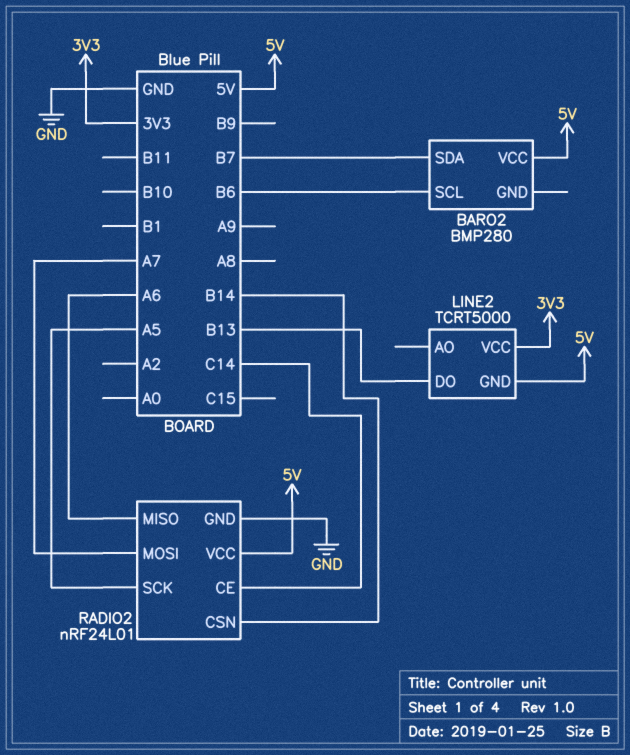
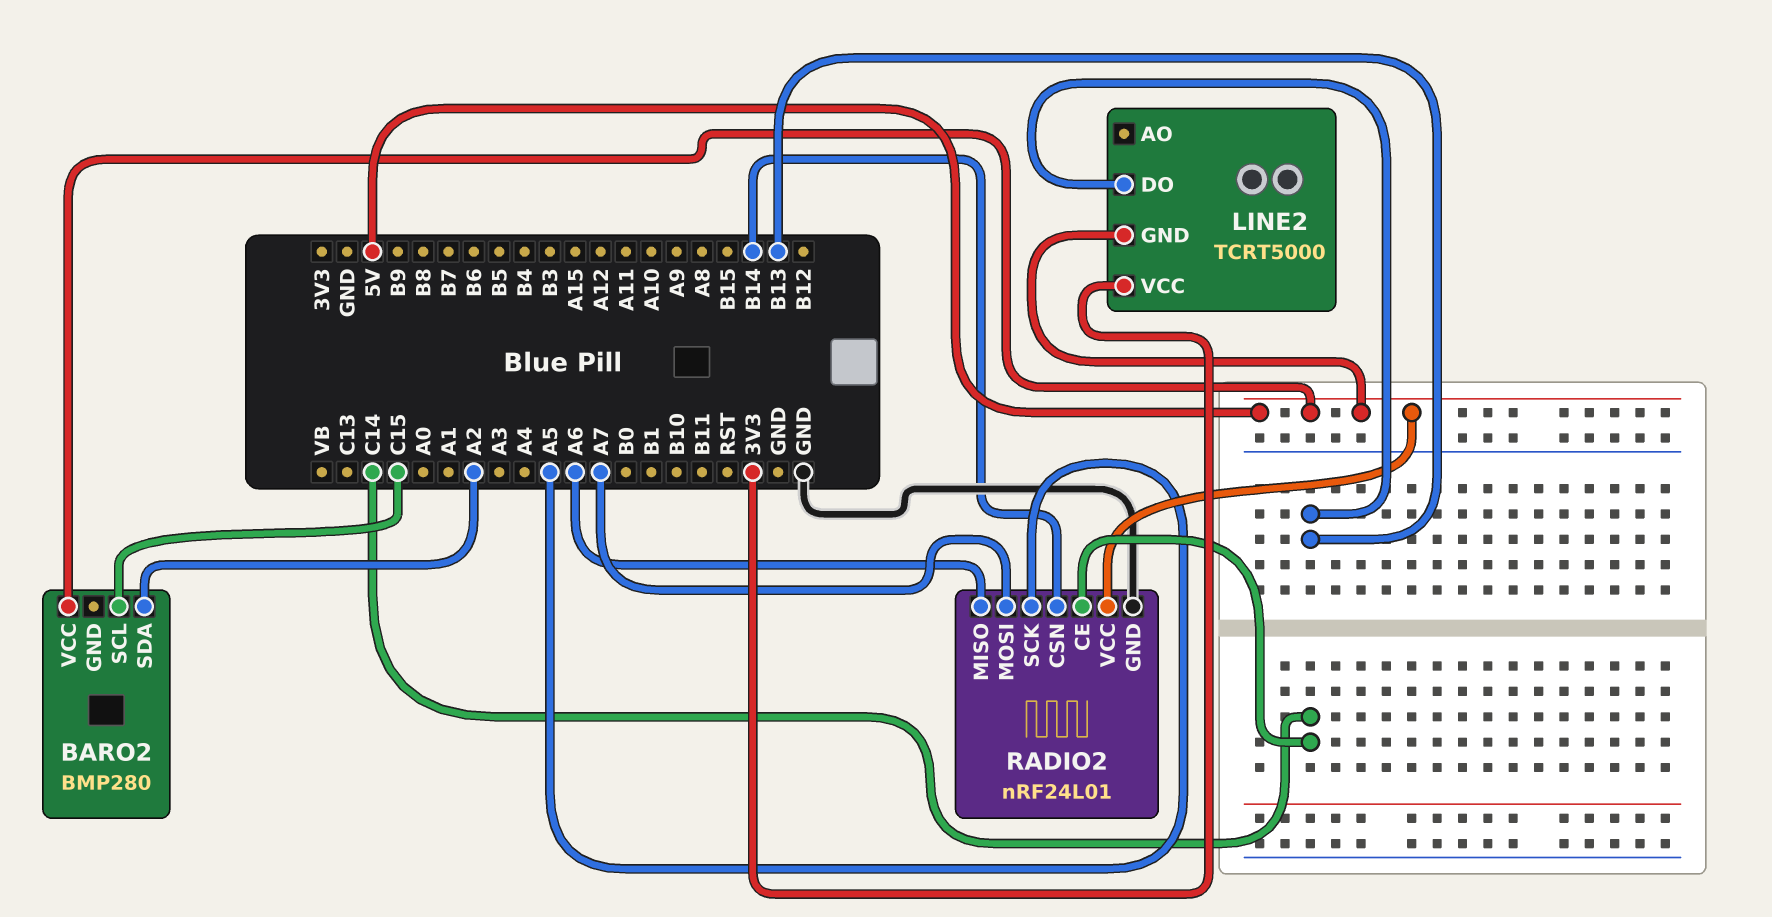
BARO2 pin SCL: B6 -> C15
BARO2 pin SDA: B7 -> A2

